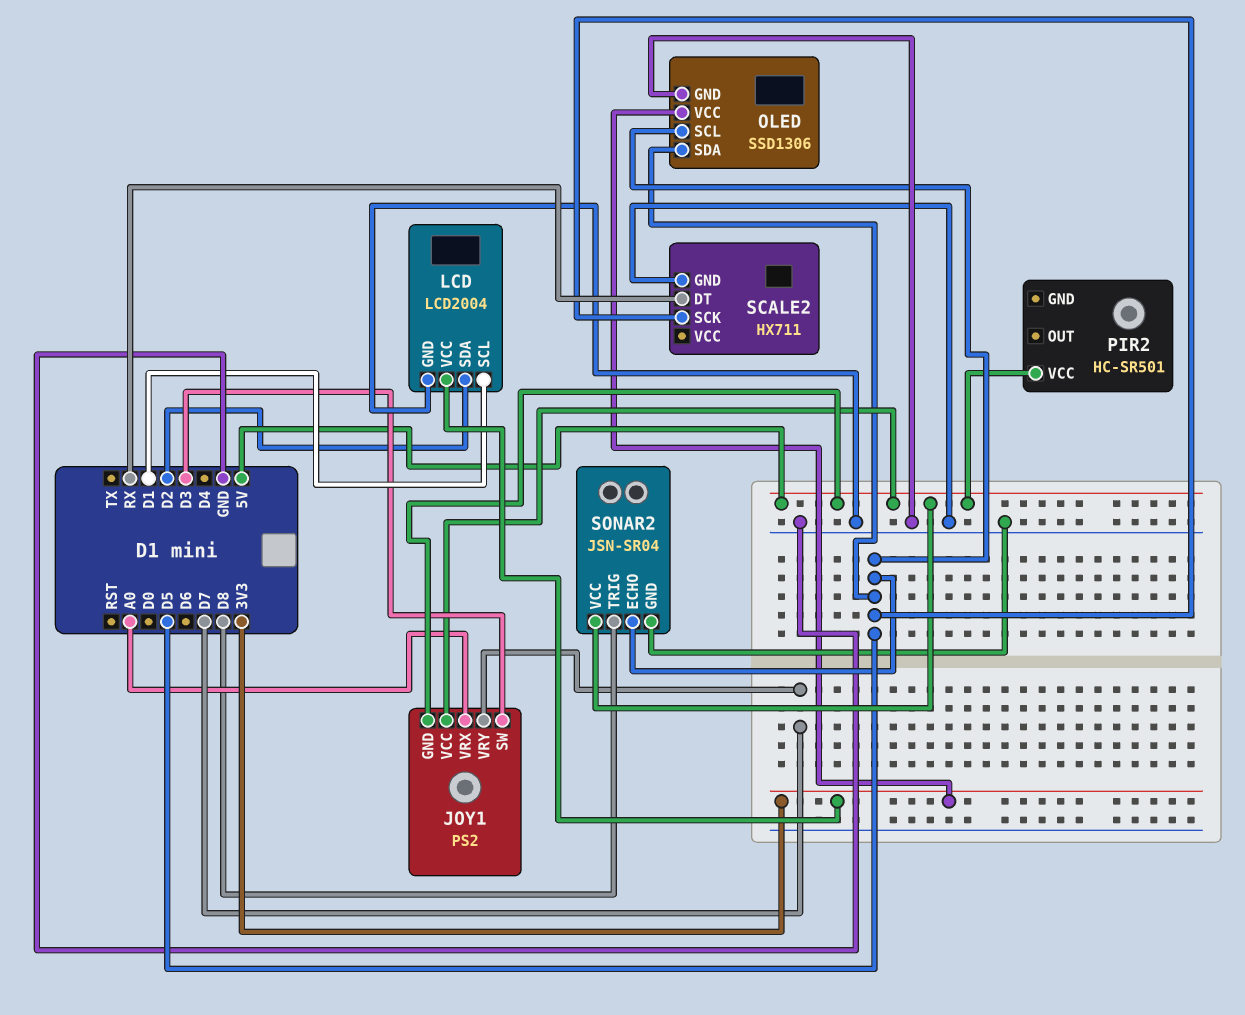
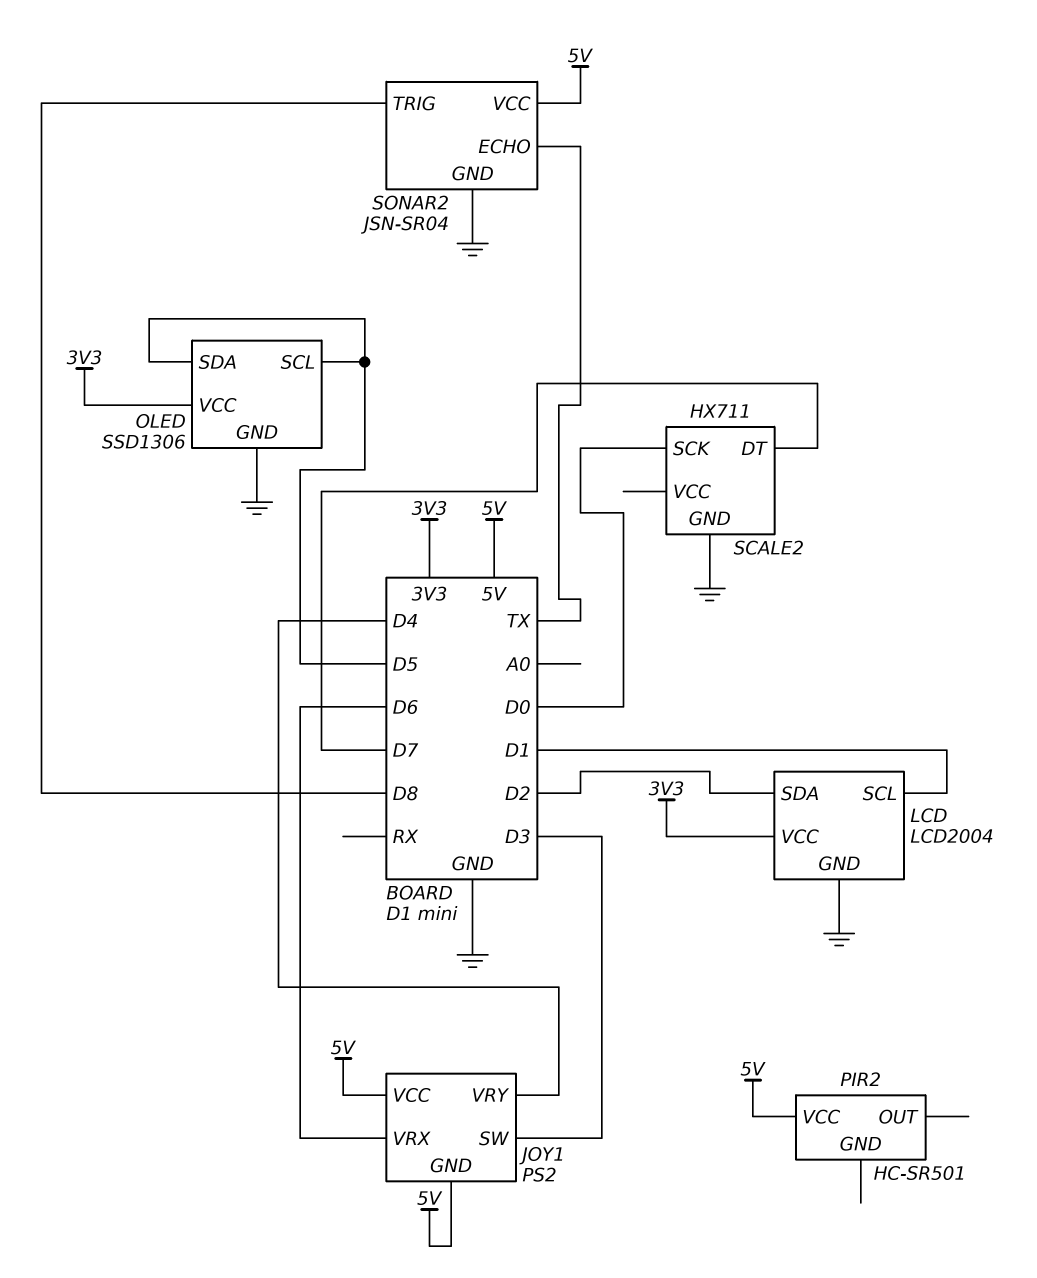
JOY1 pin VRX: A0 -> D6
JOY1 pin VRY: D7 -> D4
SCALE2 pin DT: RX -> D7
SCALE2 pin SCK: D5 -> D0
SONAR2 pin ECHO: D5 -> TX

